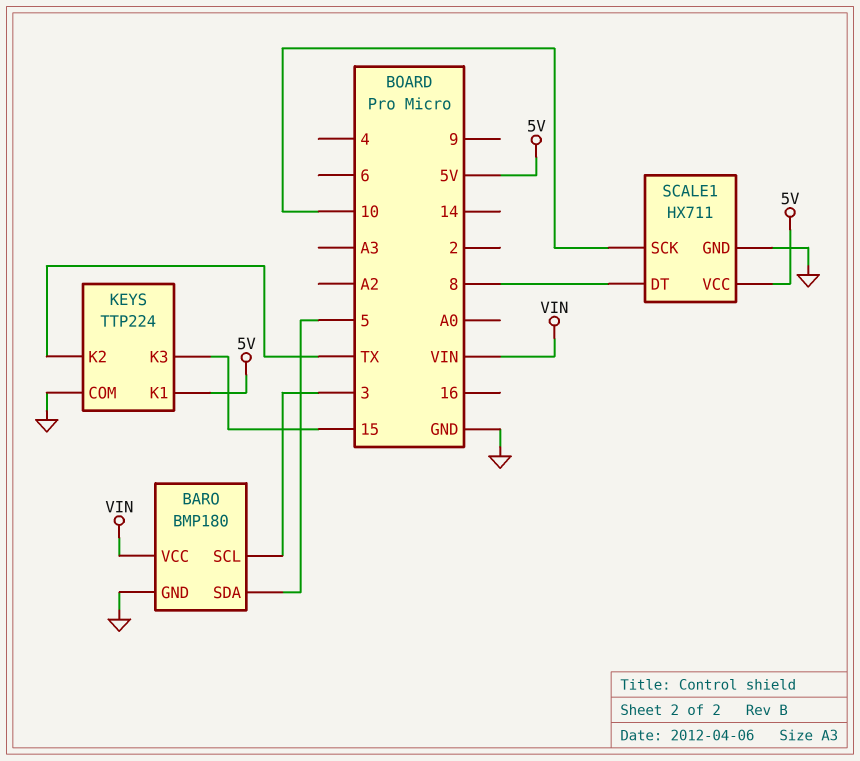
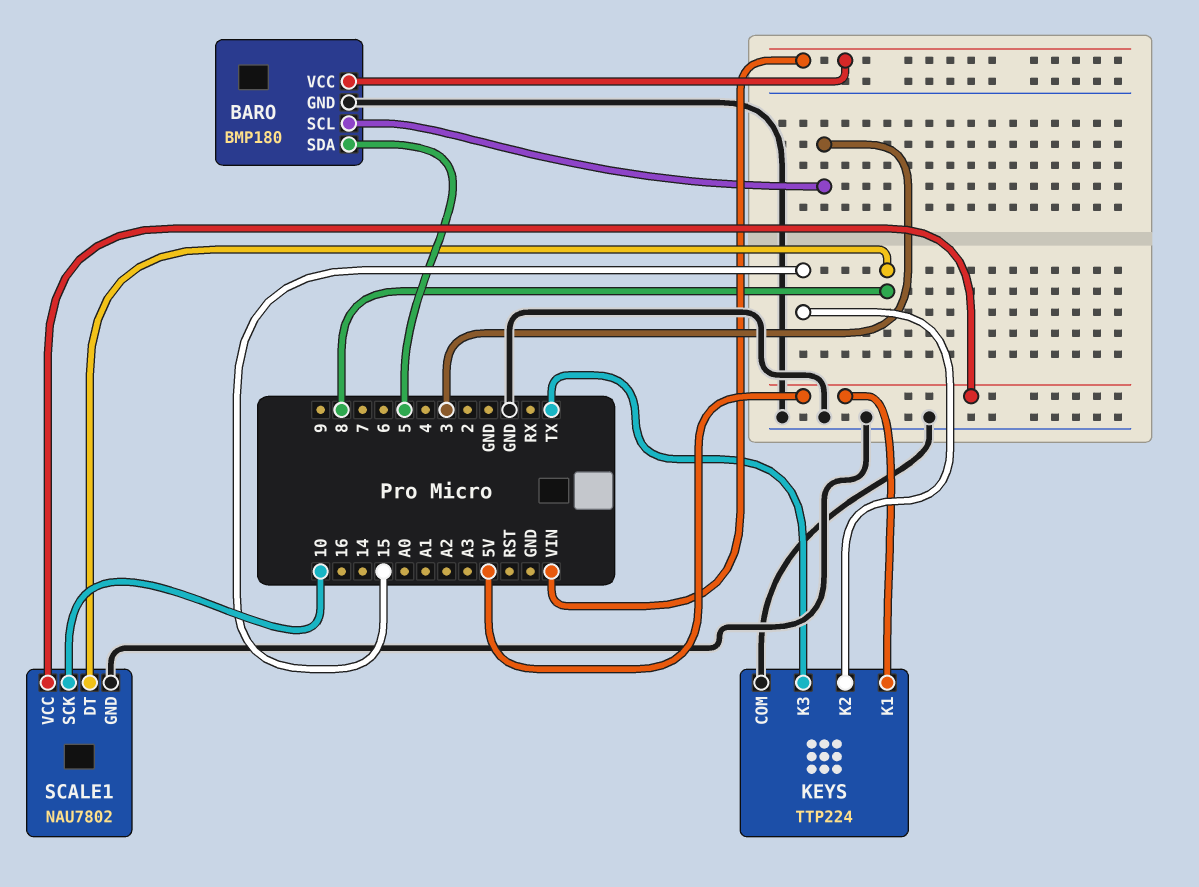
KEYS pin K2: TX -> 15
KEYS pin K3: 15 -> TX
SCALE1: HX711 -> NAU7802

